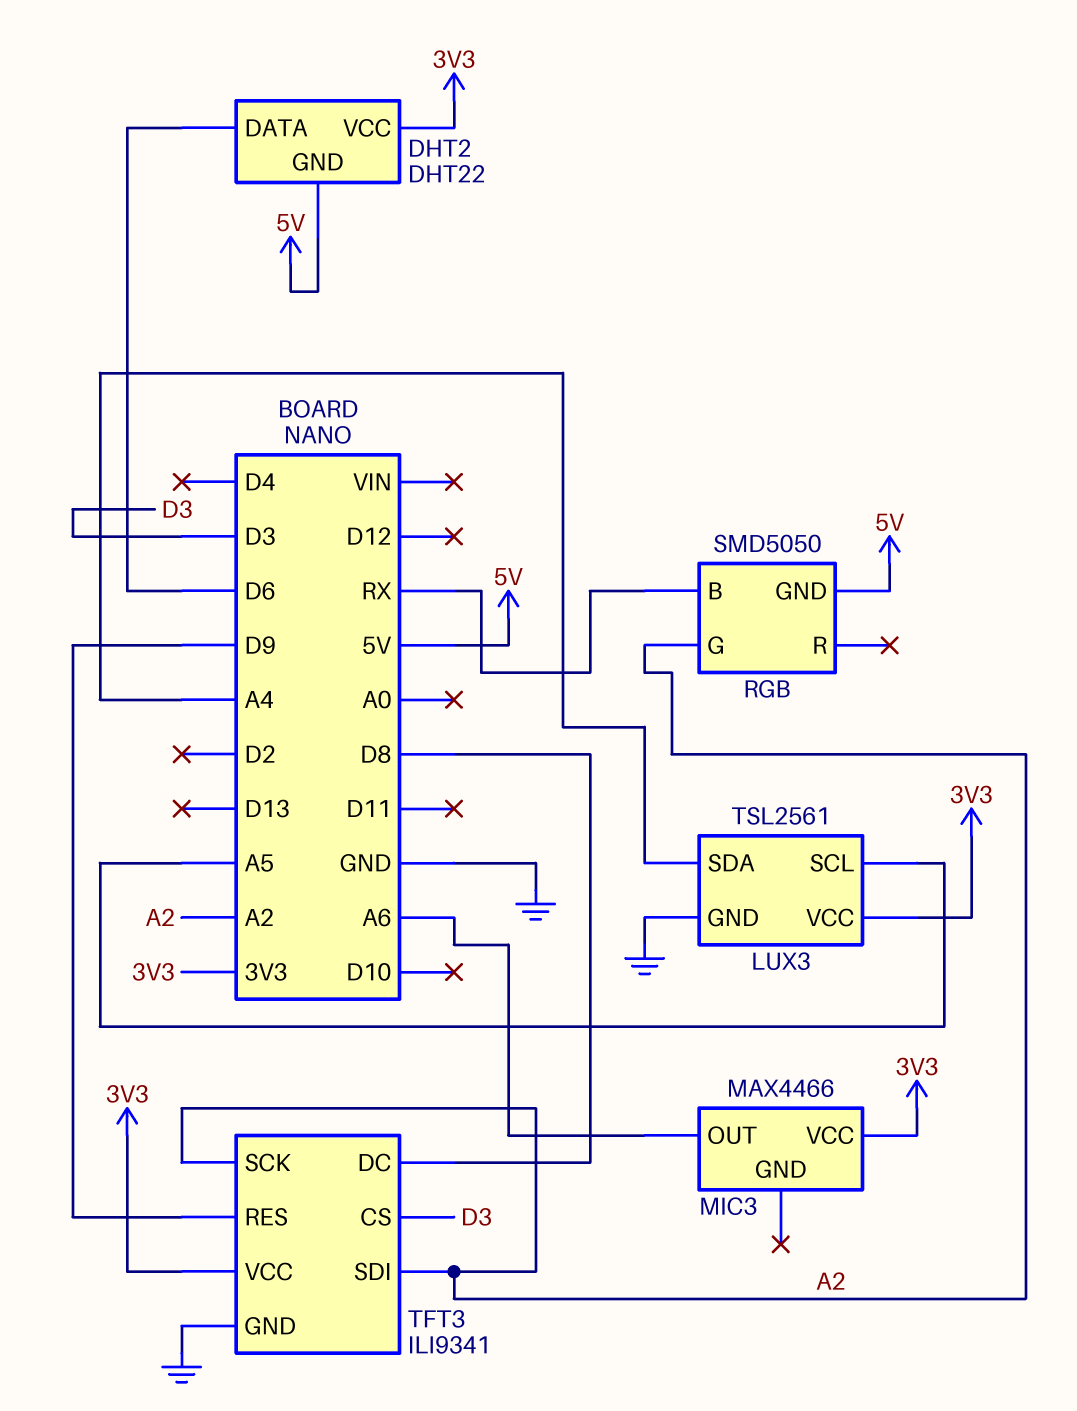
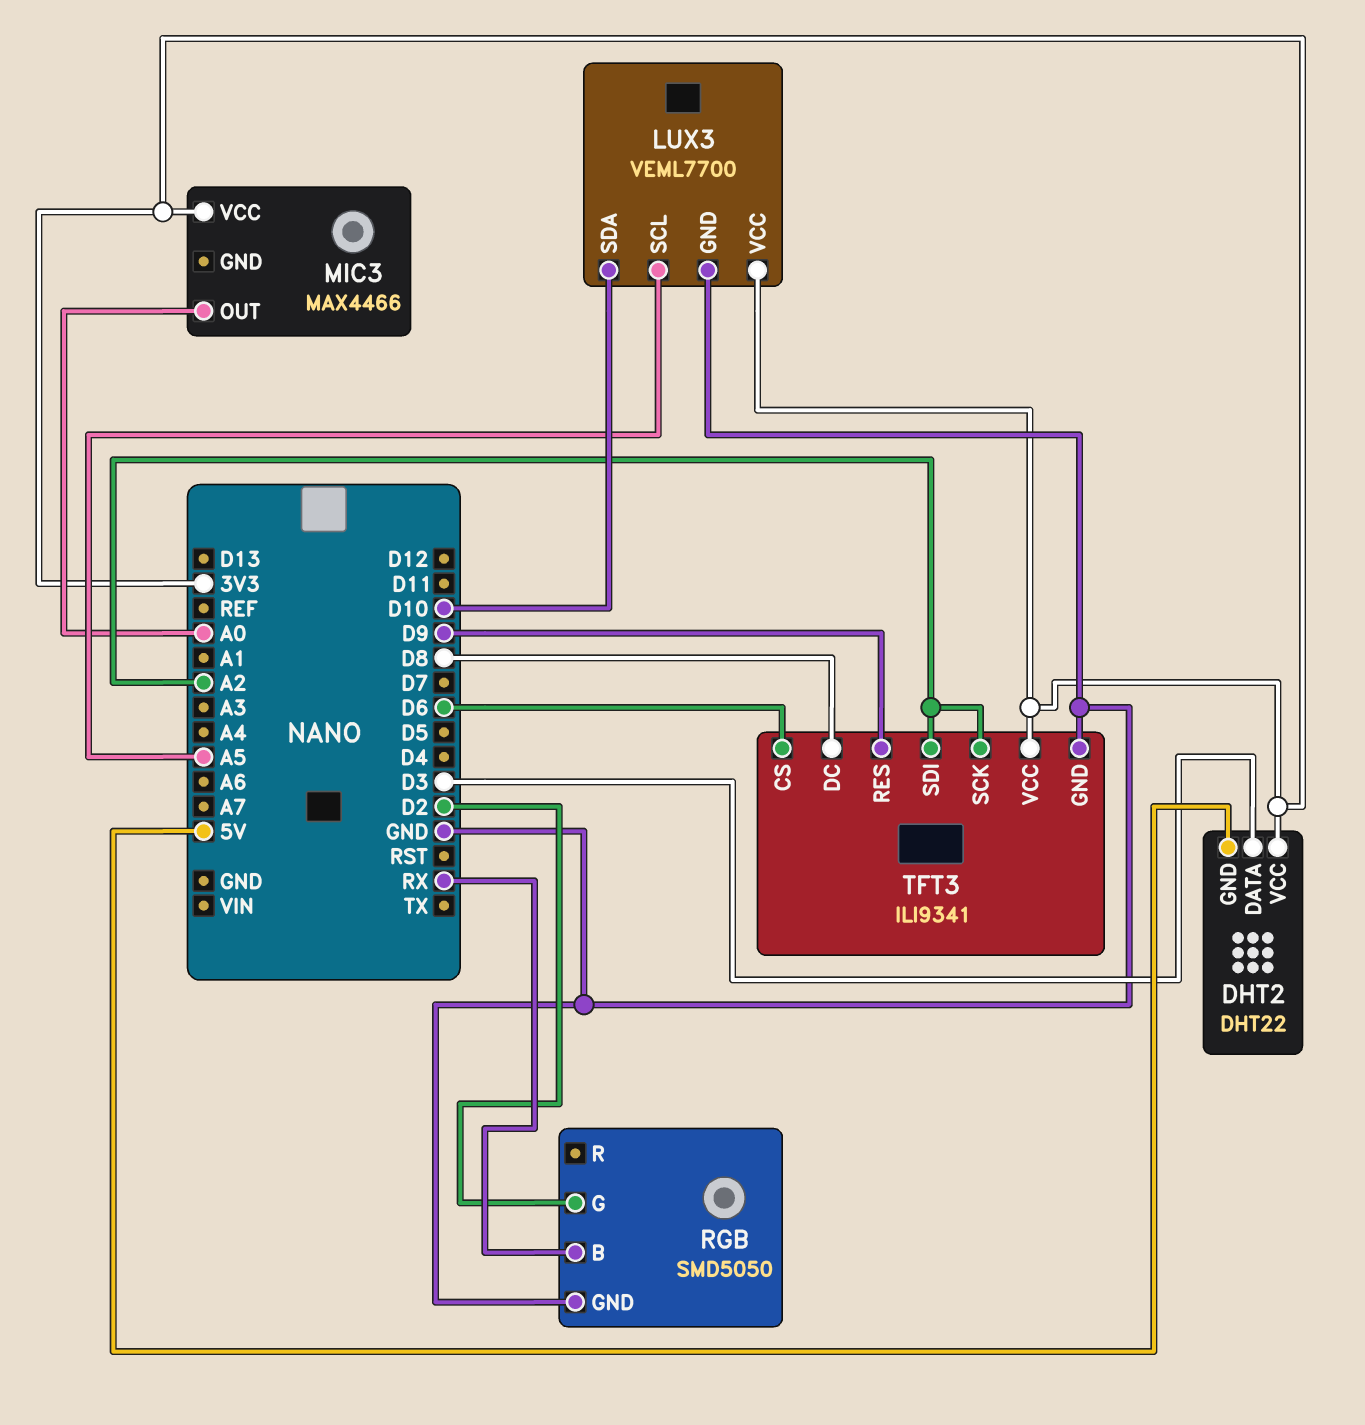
DHT2 pin DATA: D6 -> D3
LUX3: TSL2561 -> VEML7700
LUX3 pin SDA: A4 -> D10
MIC3 pin OUT: A6 -> A0
RGB pin G: A2 -> D2
RGB pin GND: 5V -> GND
TFT3 pin CS: D3 -> D6

